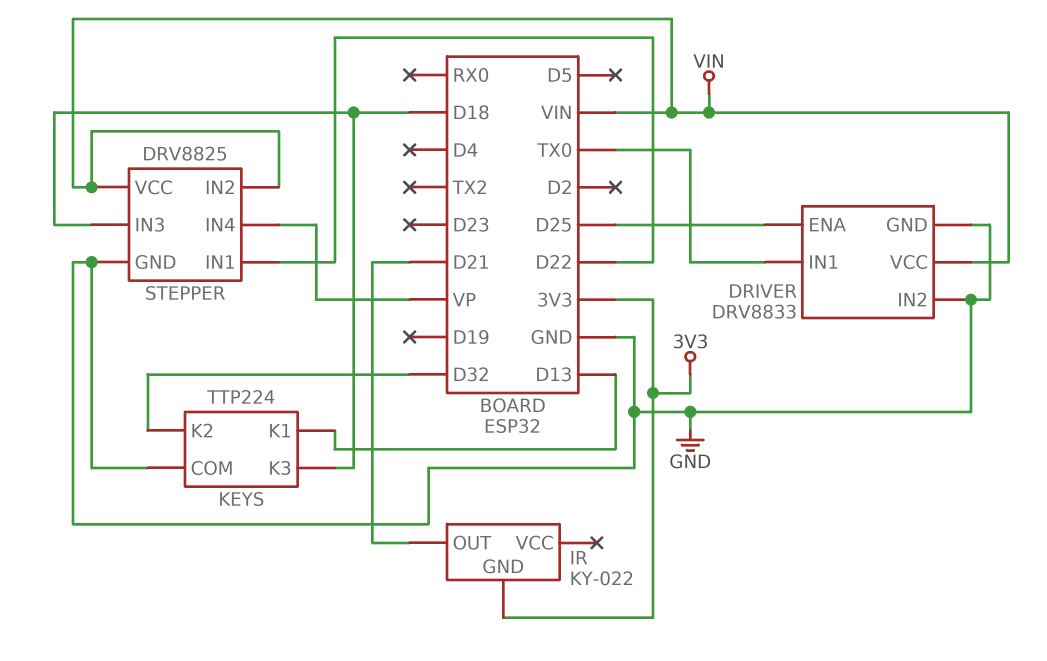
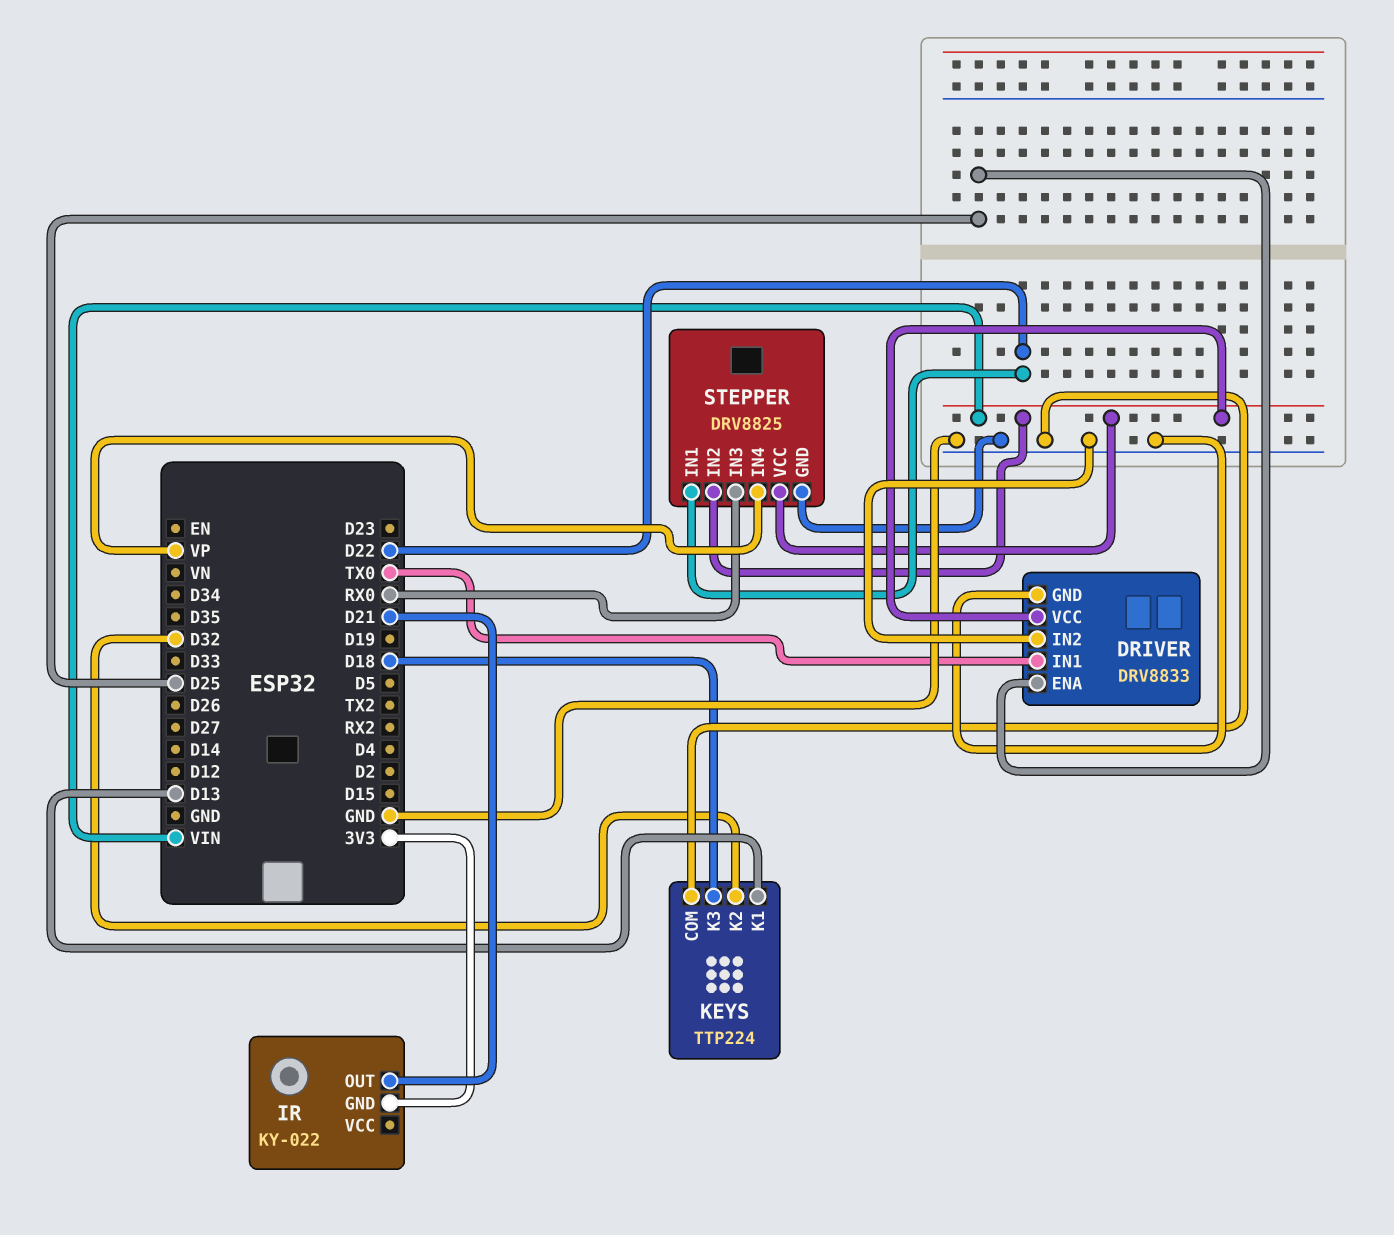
STEPPER pin IN3: D18 -> RX0

